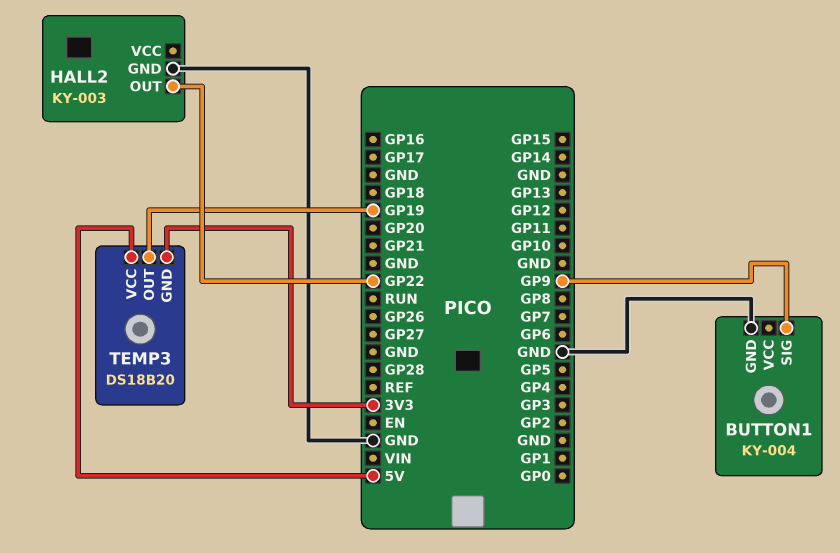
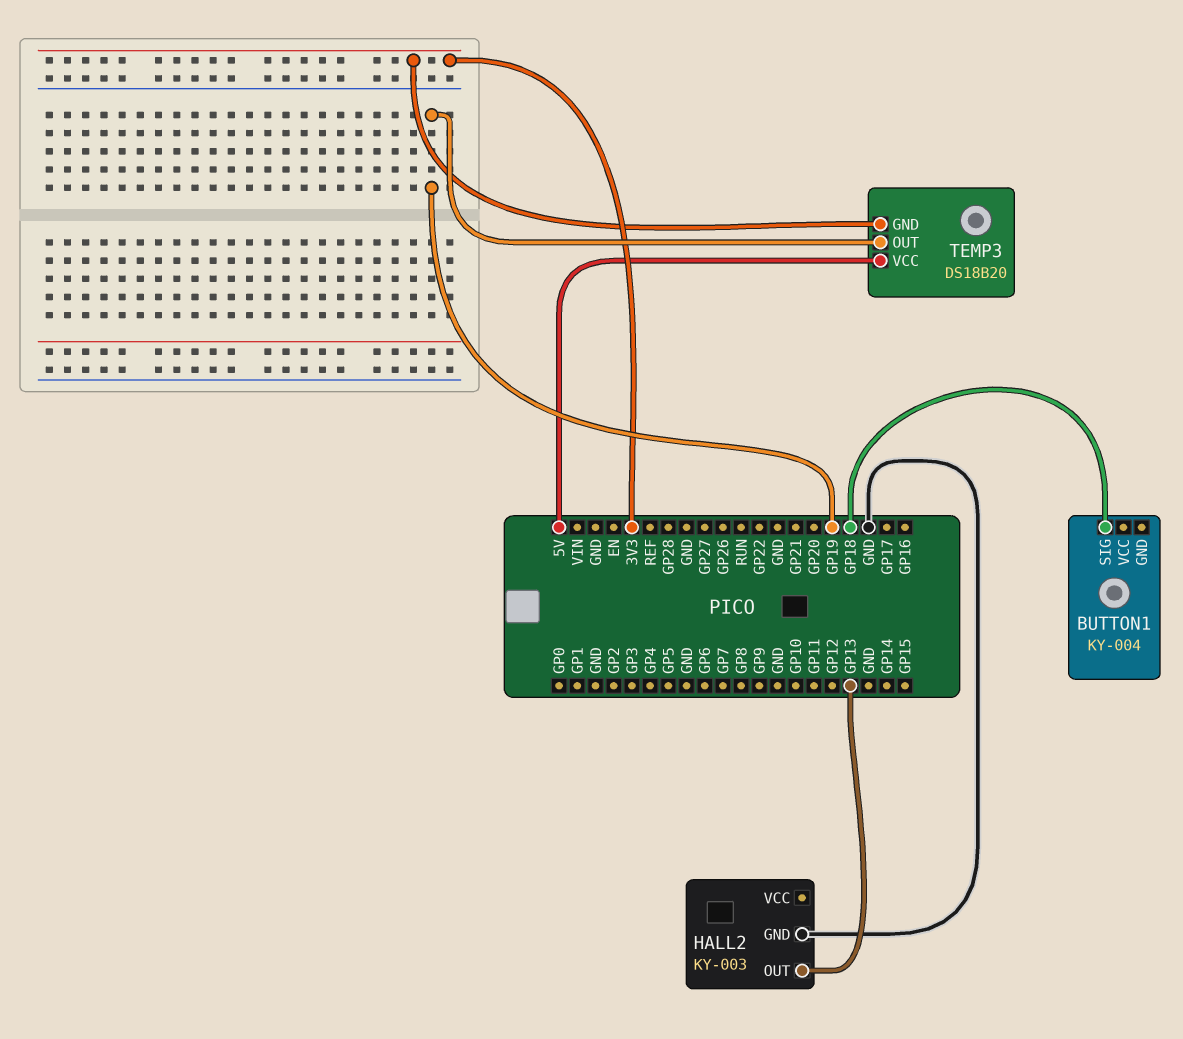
BUTTON1 pin GND: GND -> none
BUTTON1 pin SIG: GP9 -> GP18
HALL2 pin OUT: GP22 -> GP13

